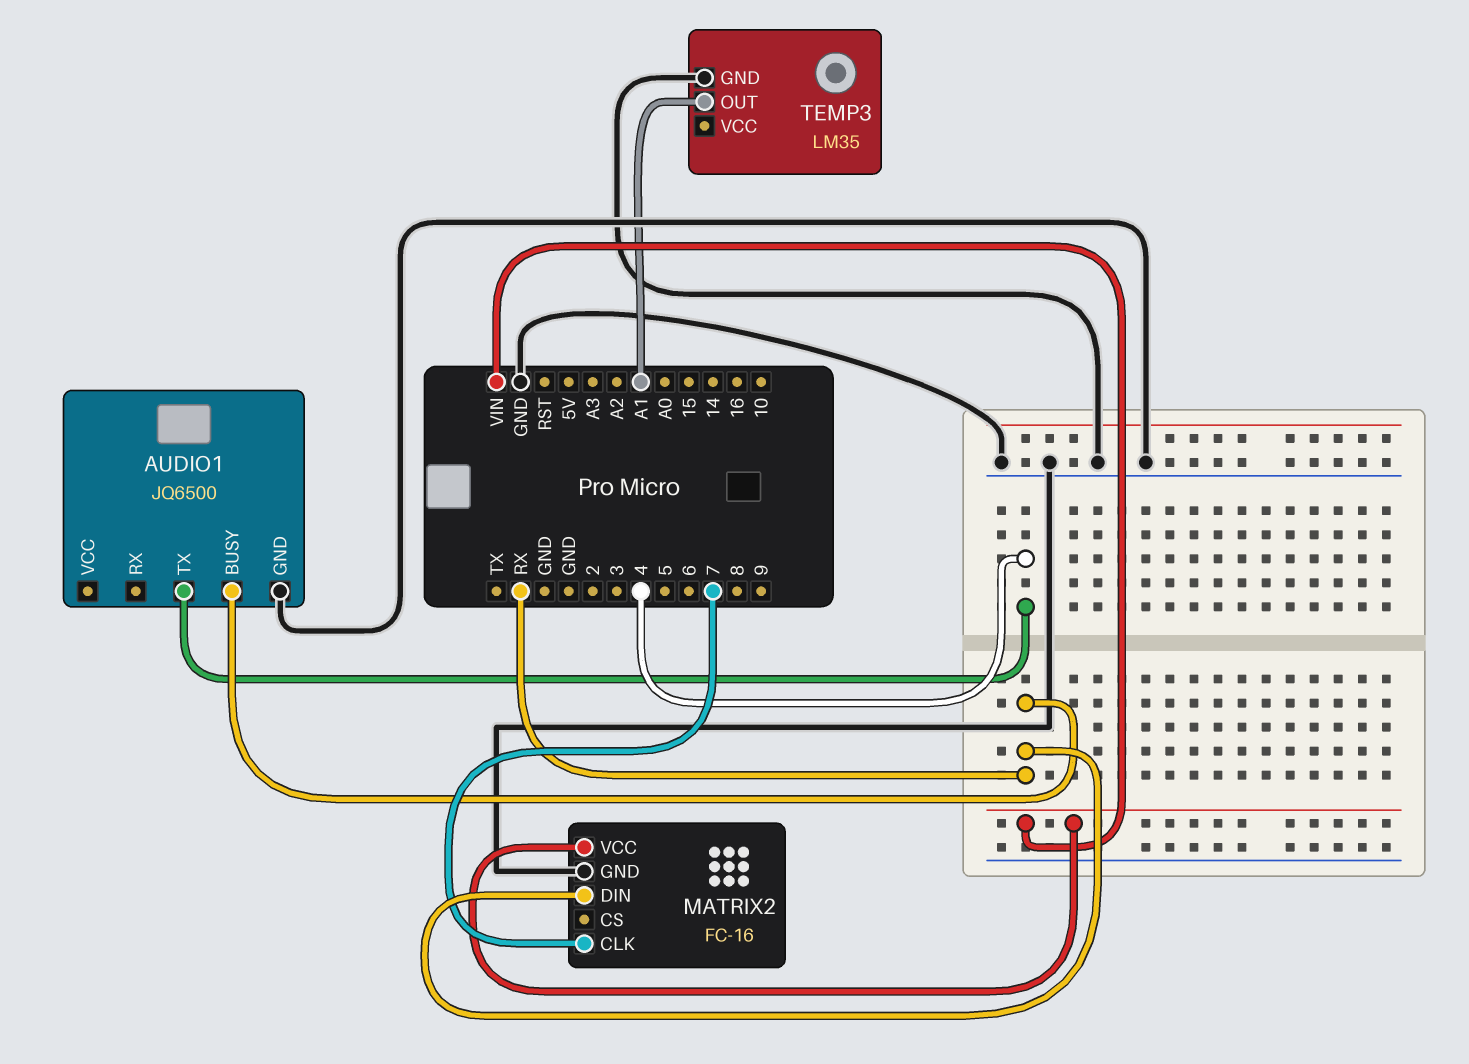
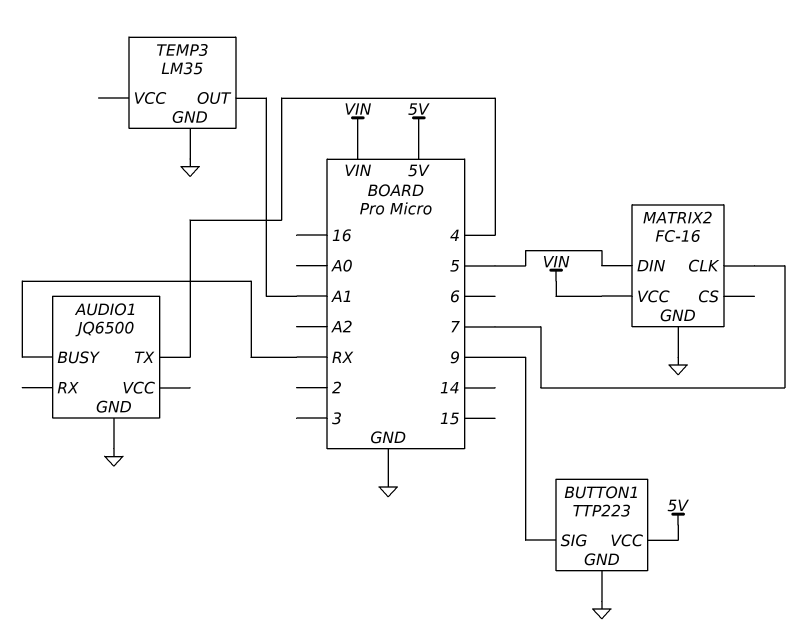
BUTTON1: none -> TTP223
BUTTON1 pin GND: none -> GND
BUTTON1 pin SIG: none -> 9
BUTTON1 pin VCC: none -> 5V
MATRIX2 pin DIN: RX -> 5

